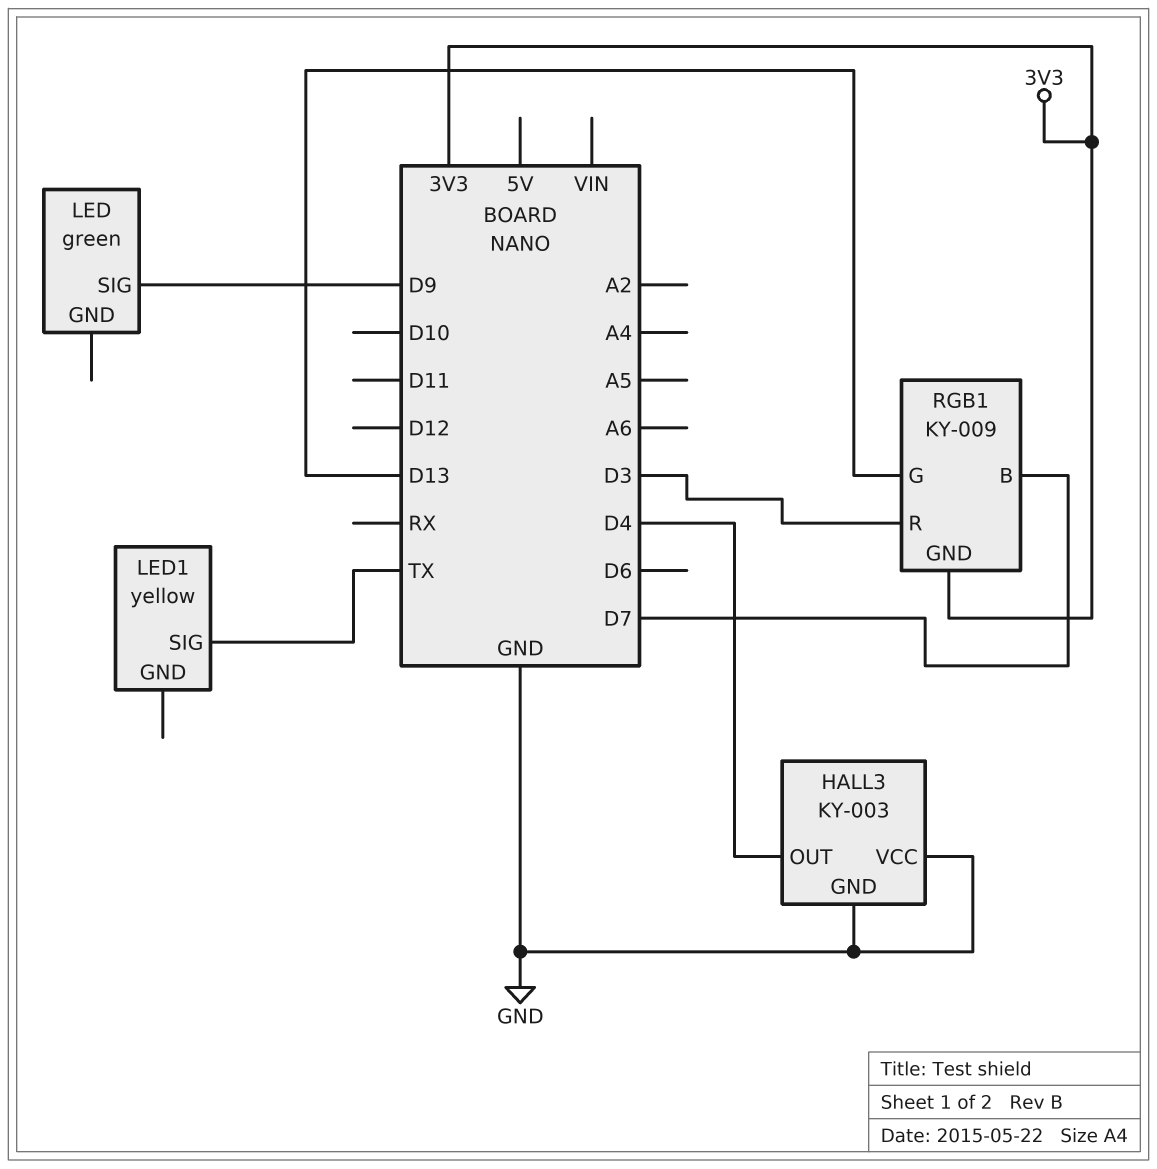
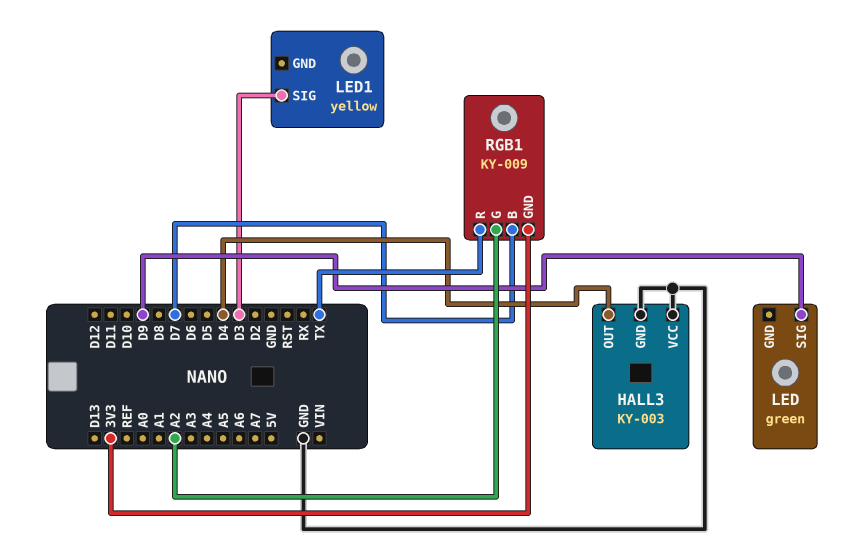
LED1 pin SIG: TX -> D3
RGB1 pin G: D13 -> A2
RGB1 pin R: D3 -> TX

